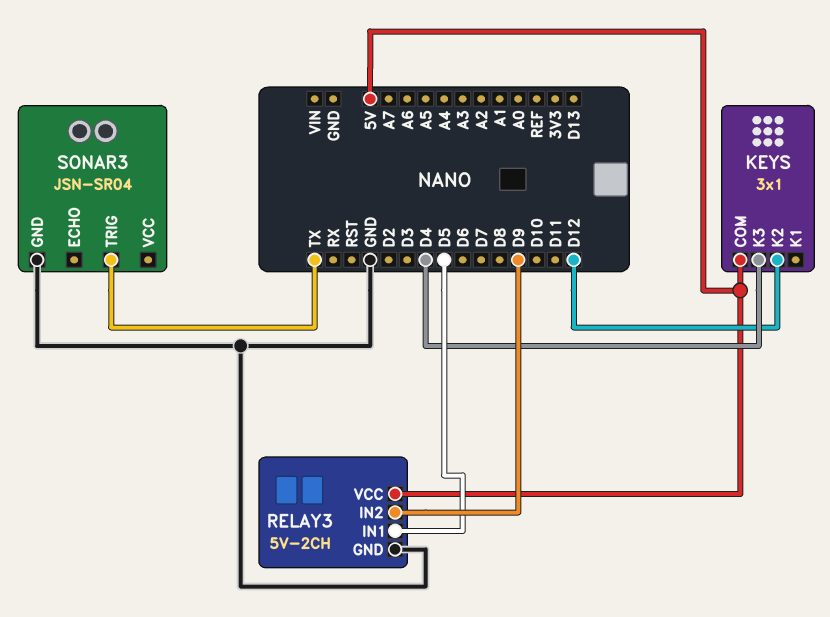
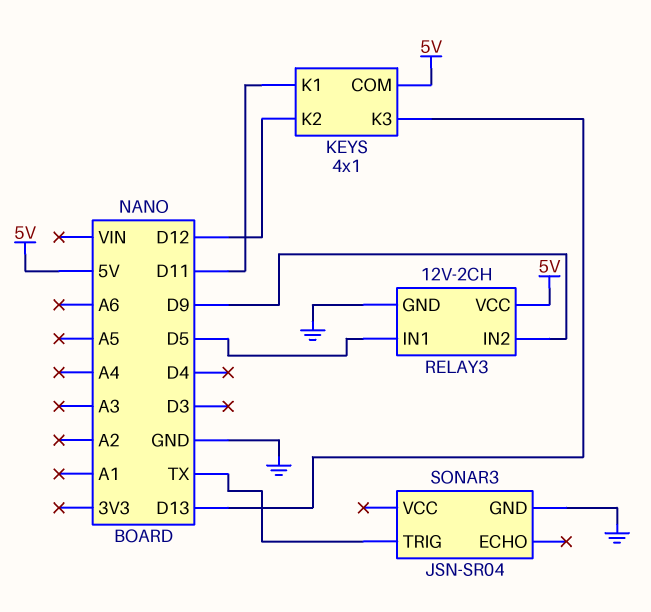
KEYS: 3x1 -> 4x1
KEYS pin K1: none -> D11
KEYS pin K3: D4 -> D13
RELAY3: 5V-2CH -> 12V-2CH

